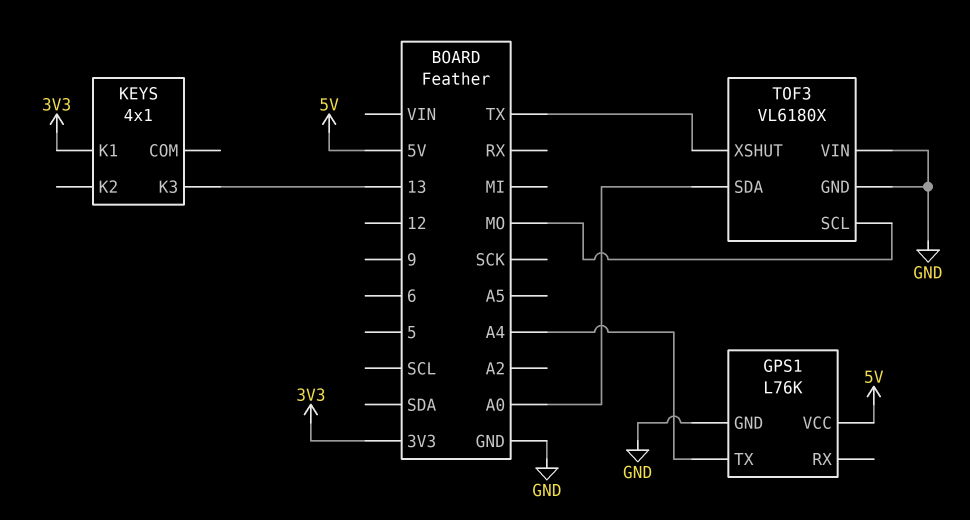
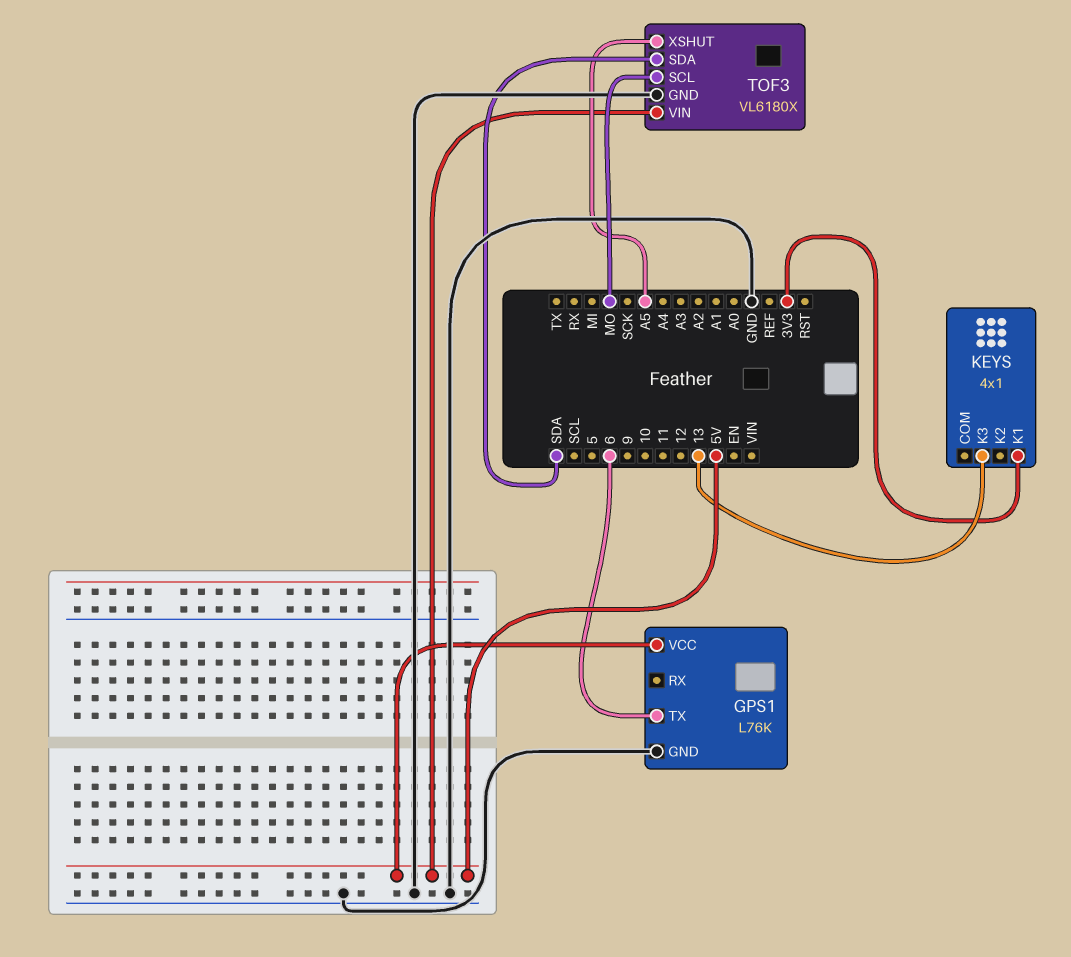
GPS1 pin TX: A4 -> 6
TOF3 pin SDA: A0 -> SDA
TOF3 pin VIN: GND -> 5V
TOF3 pin XSHUT: TX -> A5

